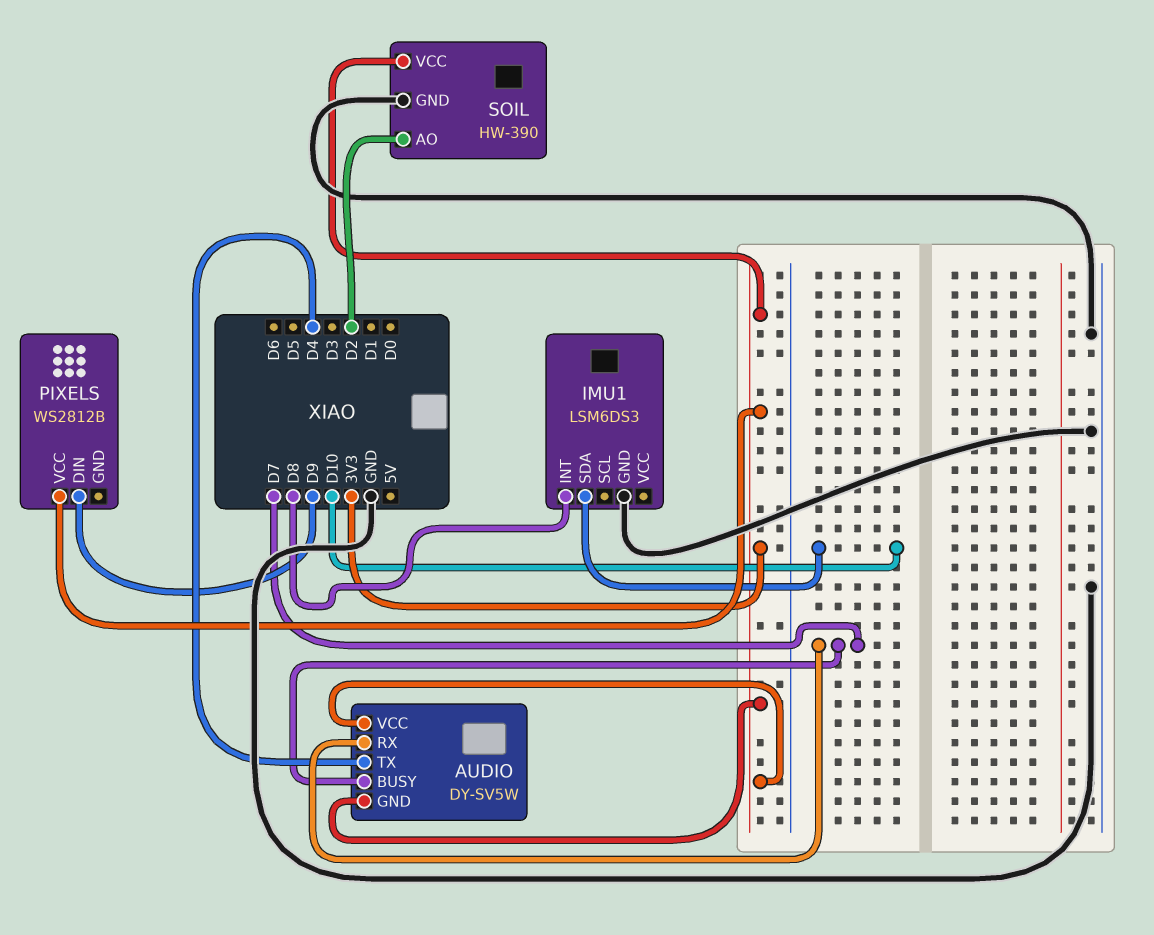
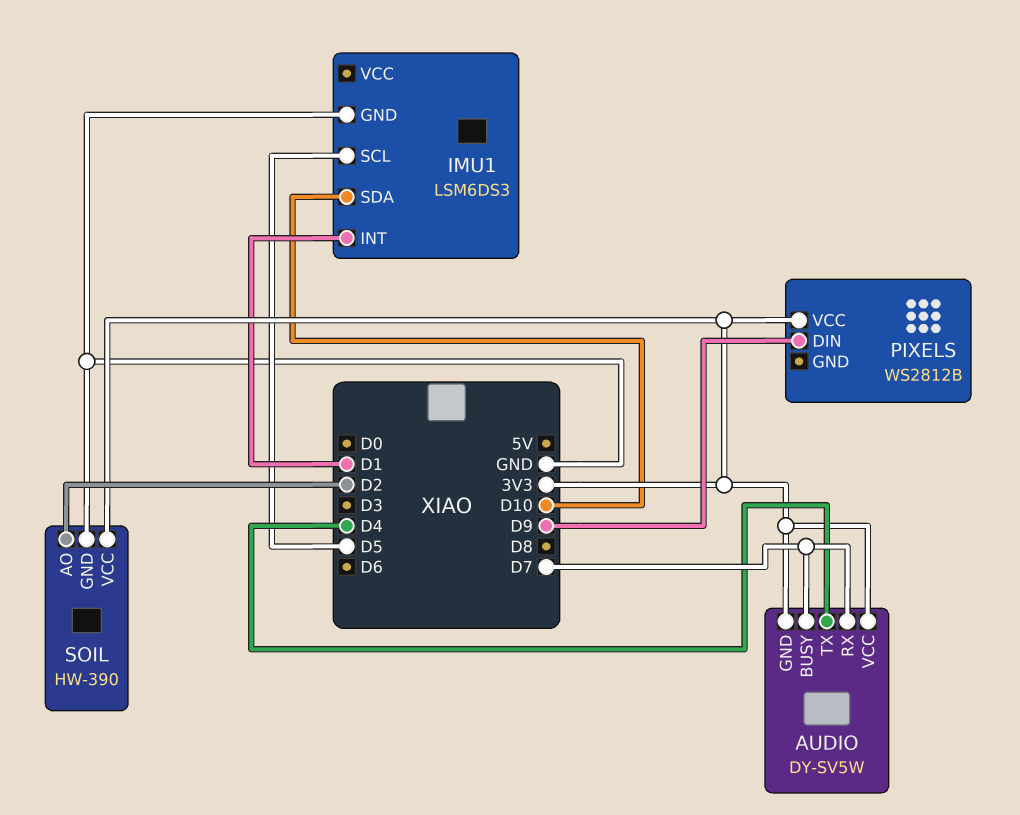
IMU1 pin INT: D8 -> D1
IMU1 pin SCL: none -> D5

